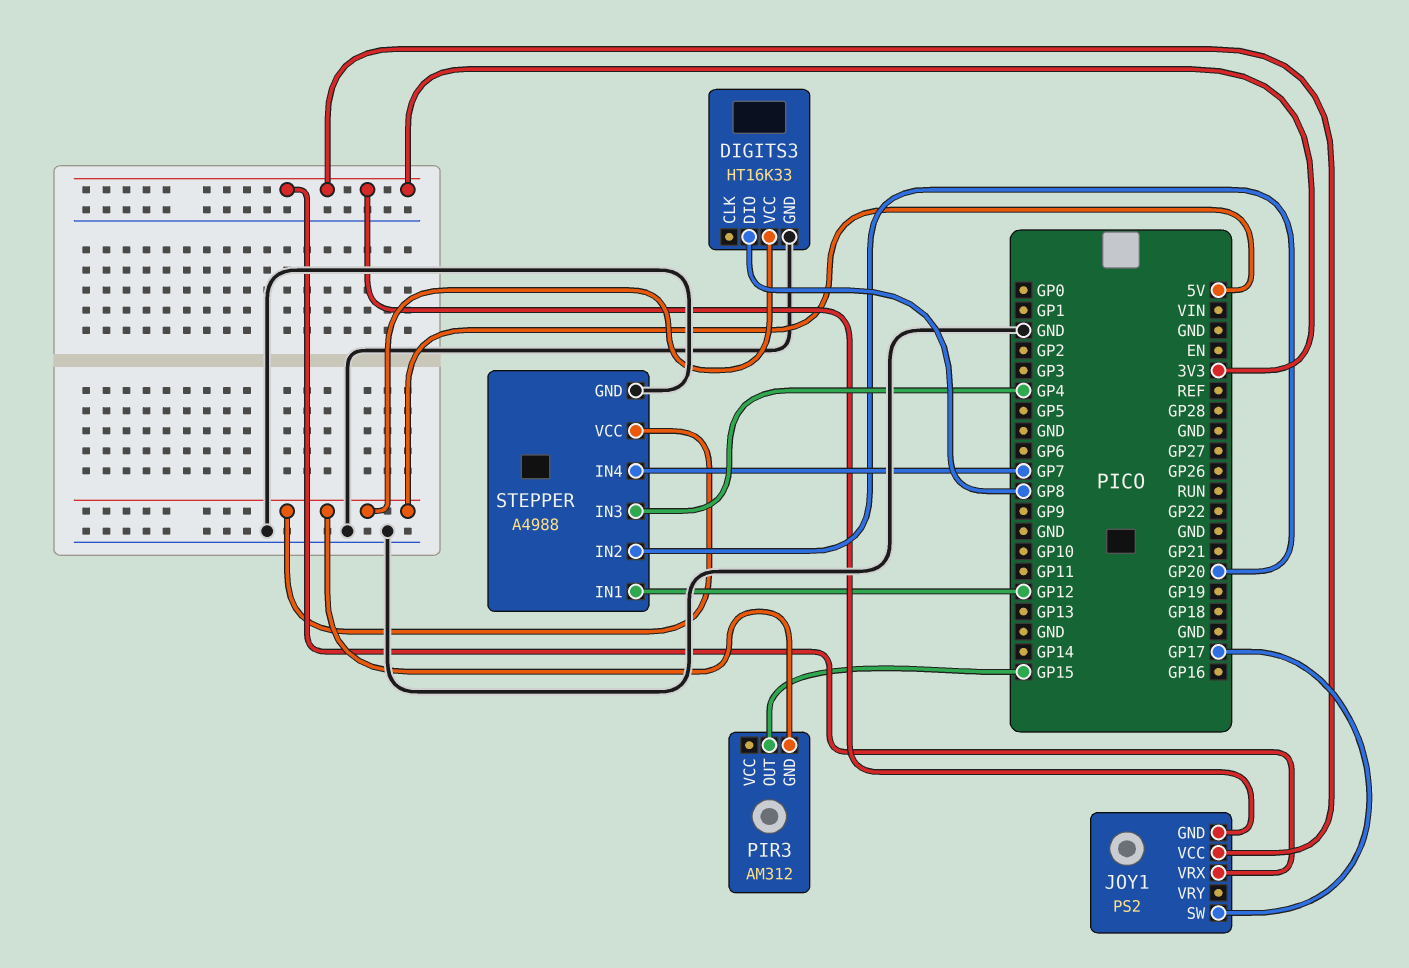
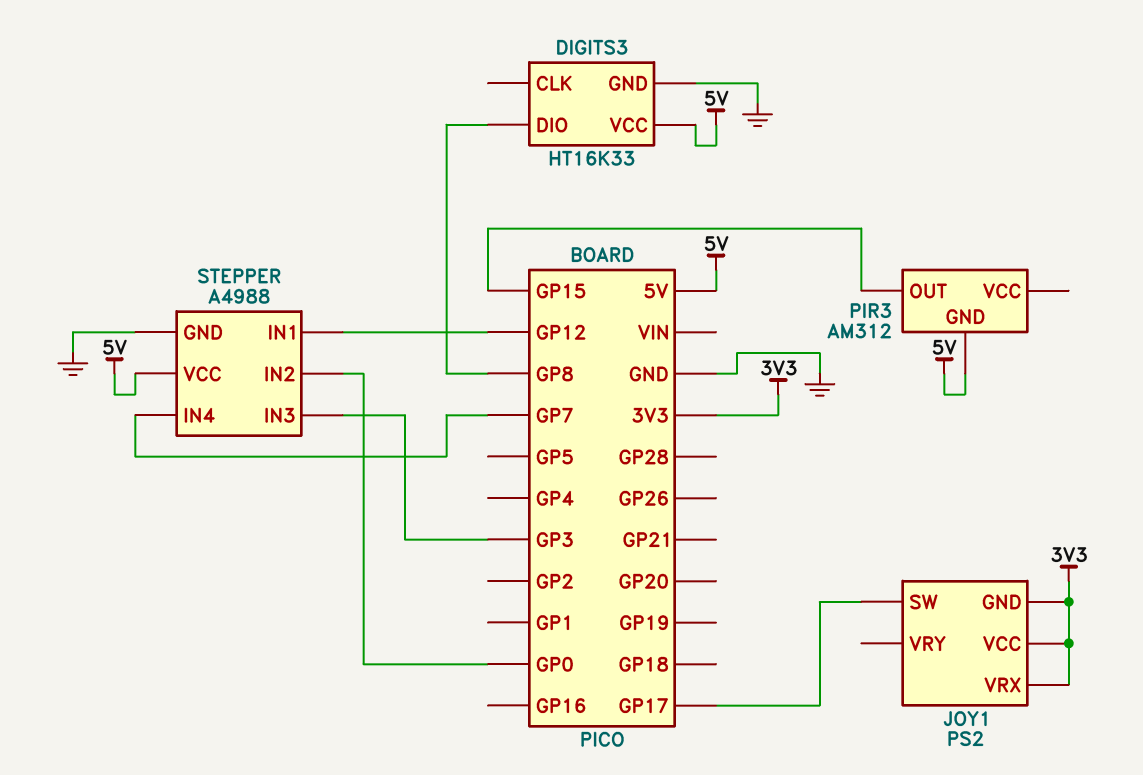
STEPPER pin IN2: GP20 -> GP0
STEPPER pin IN3: GP4 -> GP3

